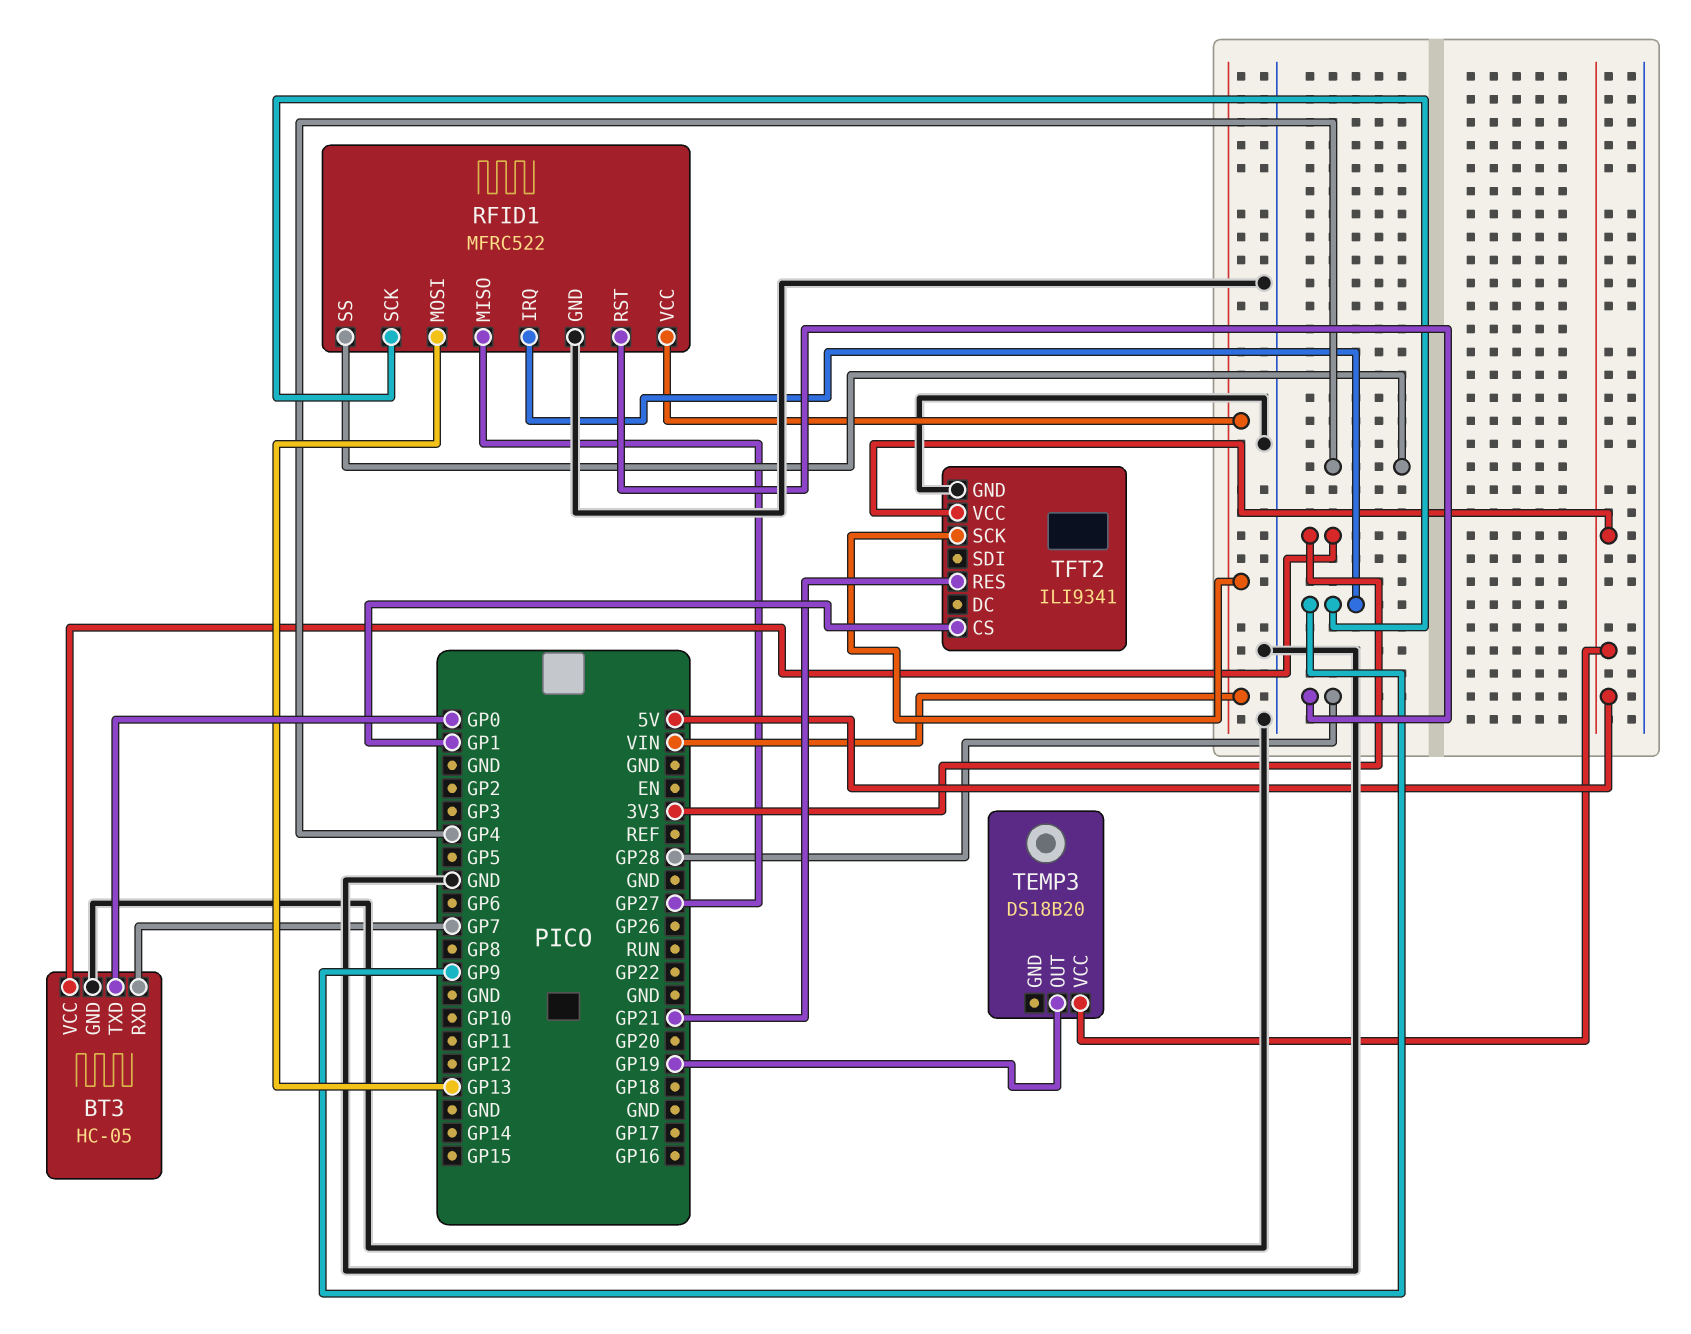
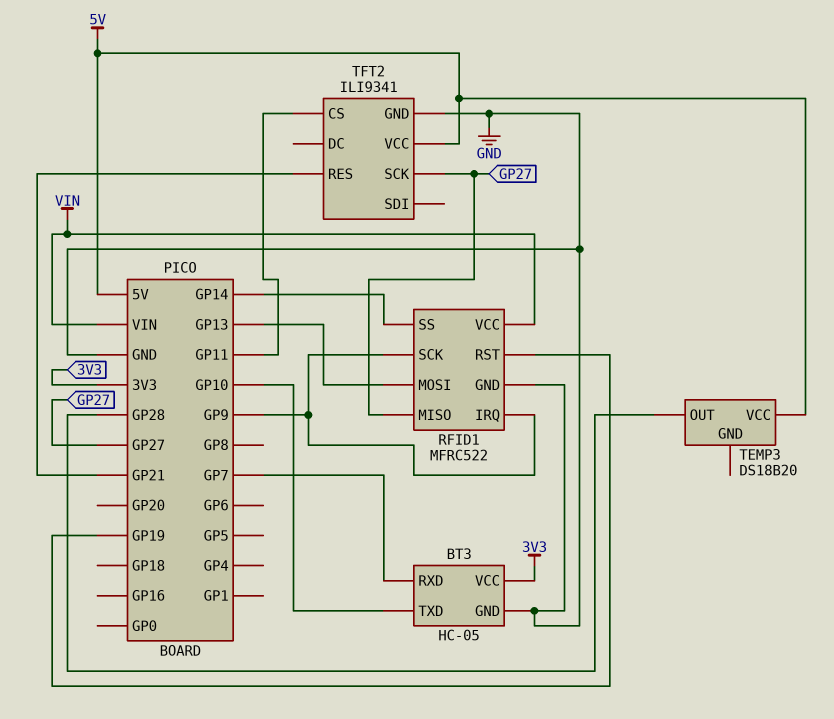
BT3 pin TXD: GP0 -> GP10
RFID1 pin RST: GP28 -> GP19
RFID1 pin SS: GP4 -> GP14
TEMP3 pin OUT: GP19 -> GP28
TFT2 pin CS: GP1 -> GP11
TFT2 pin SCK: VIN -> GP27

